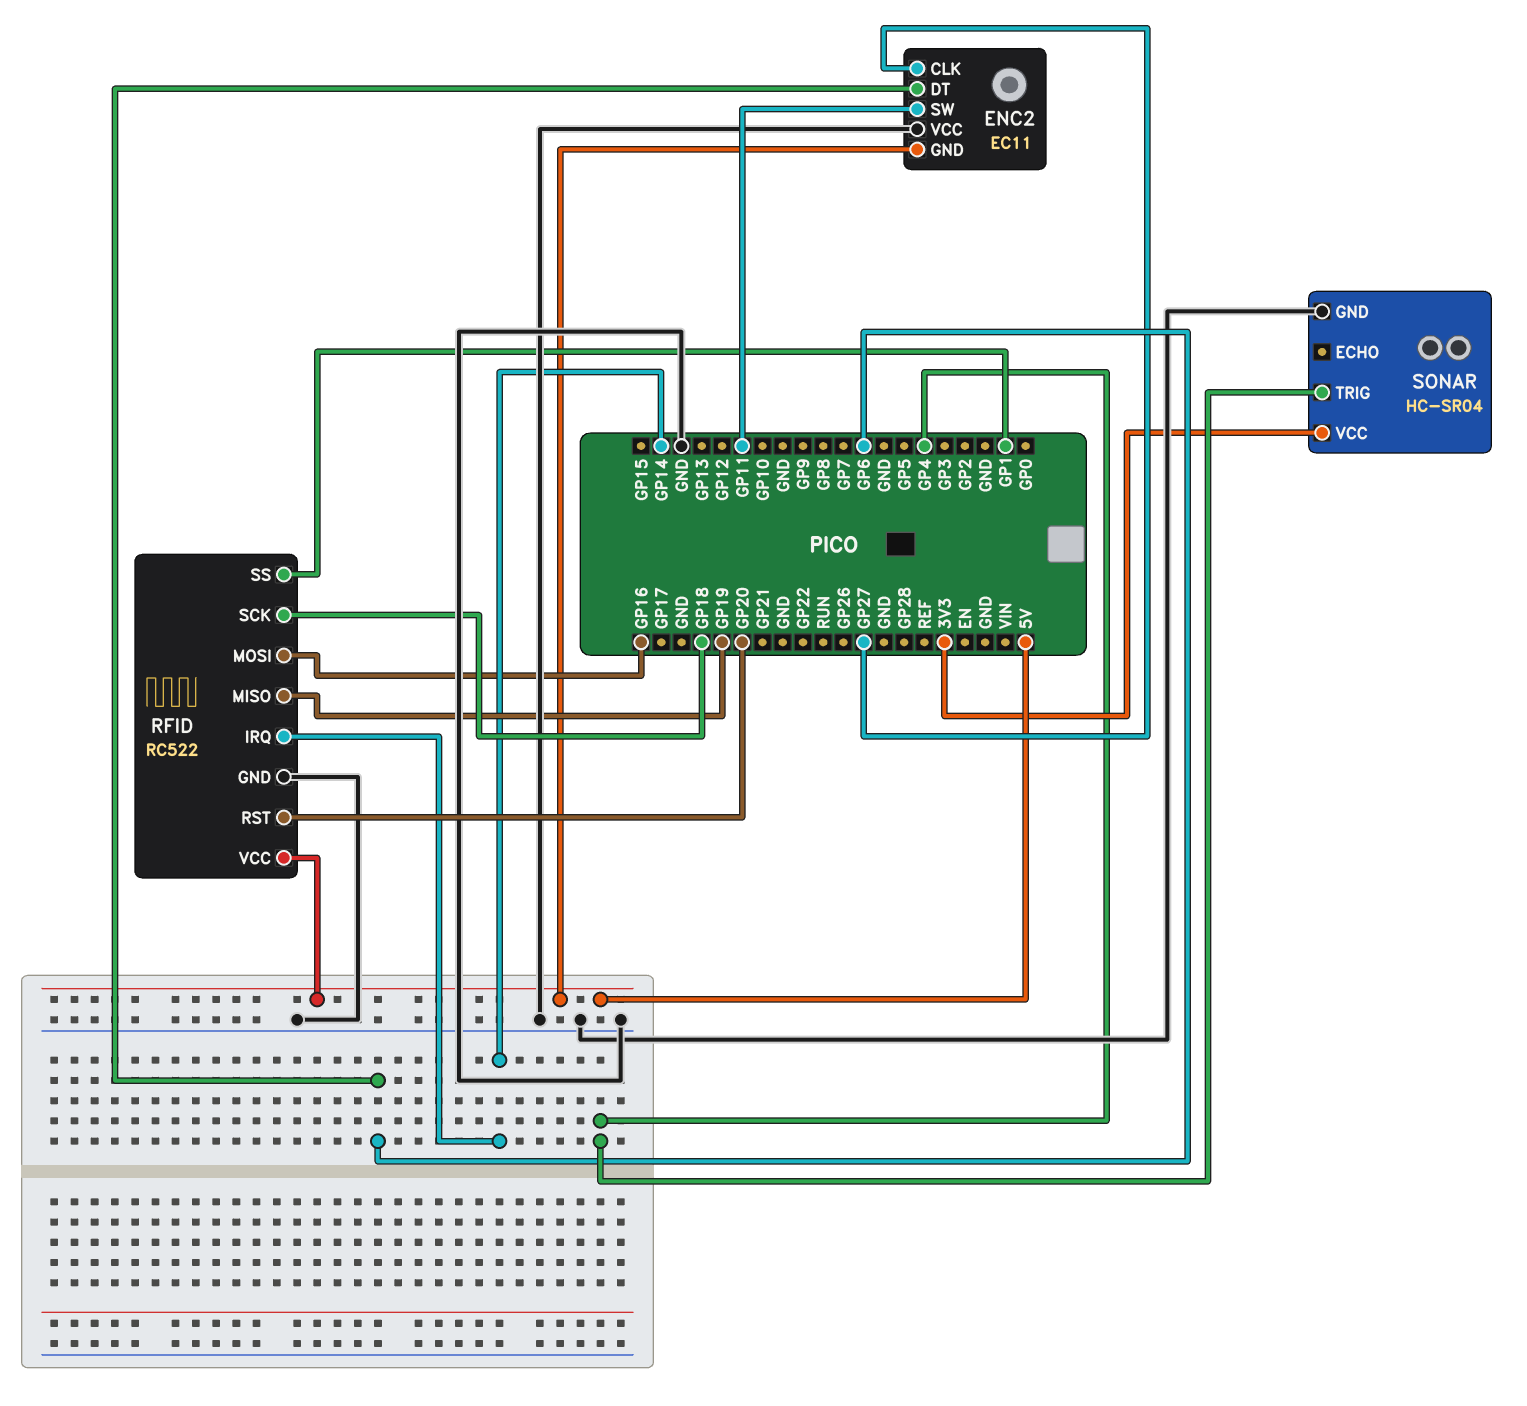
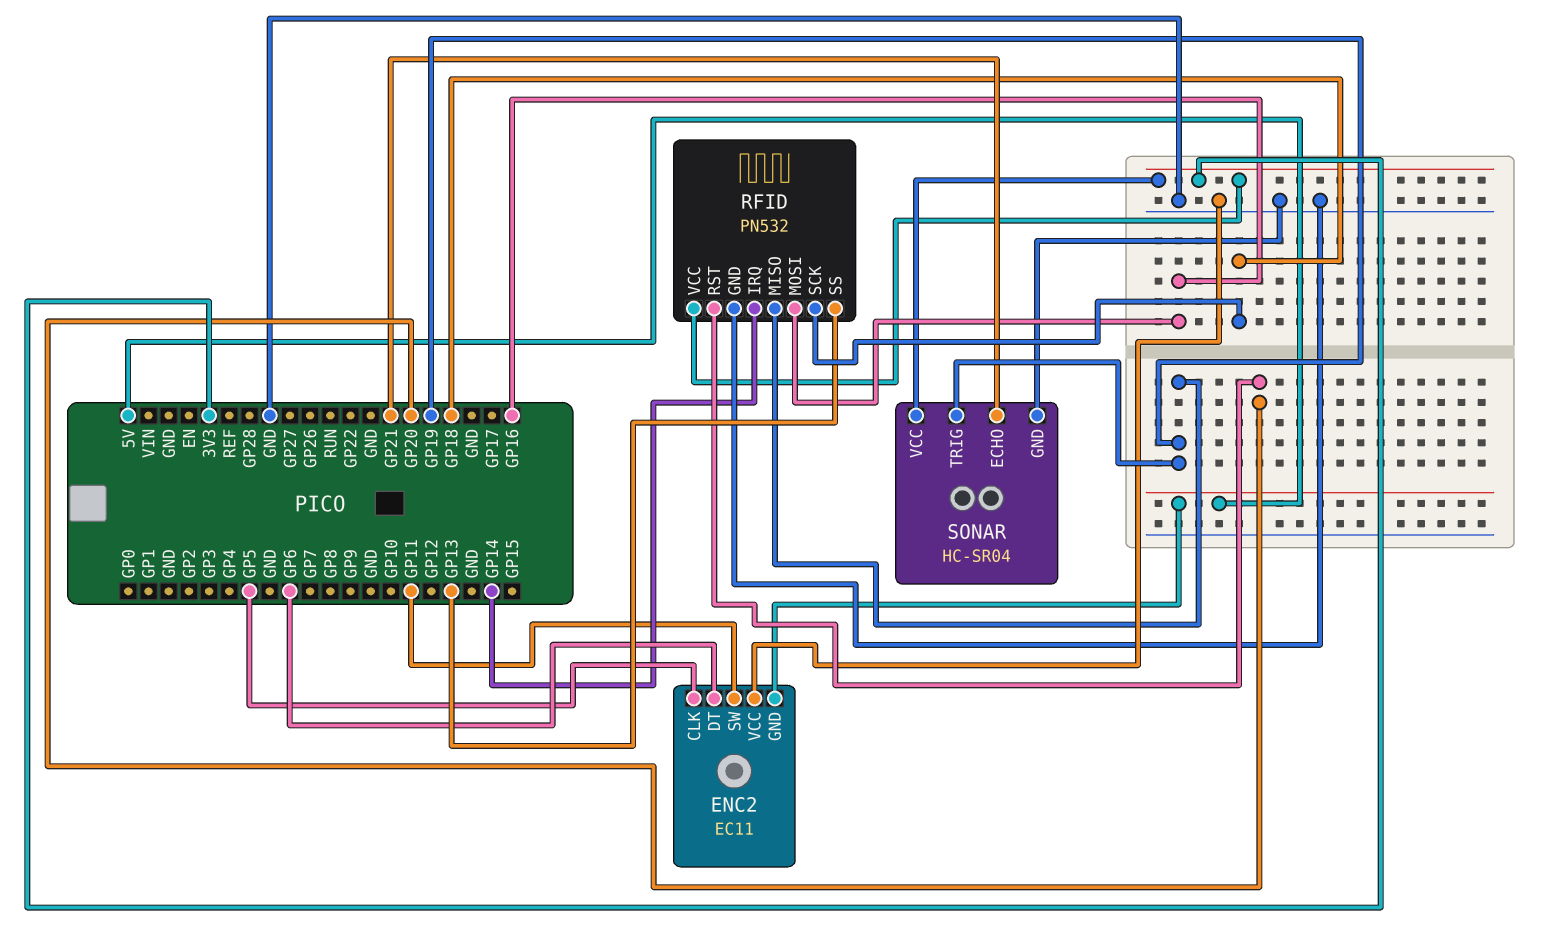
ENC2 pin CLK: GP27 -> GP5
RFID: RC522 -> PN532
RFID pin SS: GP1 -> GP13
RFID pin VCC: 5V -> 3V3
SONAR pin ECHO: none -> GP21
SONAR pin TRIG: GP4 -> GP19

